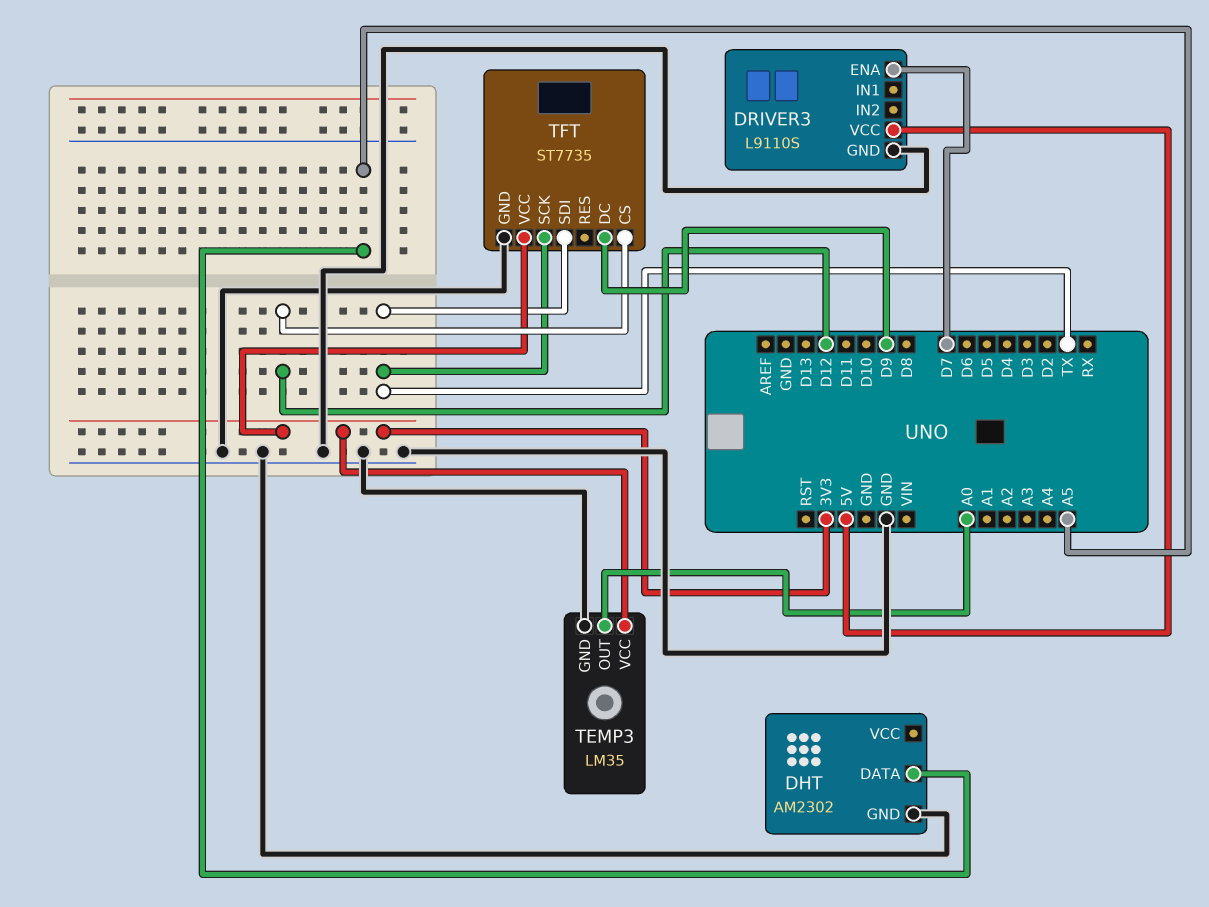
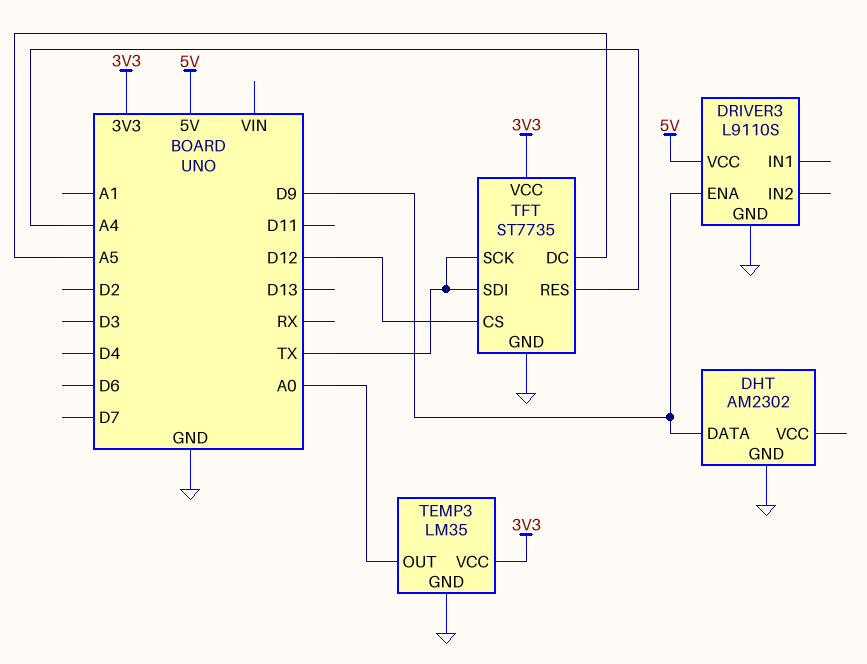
DHT pin DATA: A5 -> D9
DRIVER3 pin ENA: D7 -> D9
TFT pin DC: D9 -> A5
TFT pin RES: none -> A4

